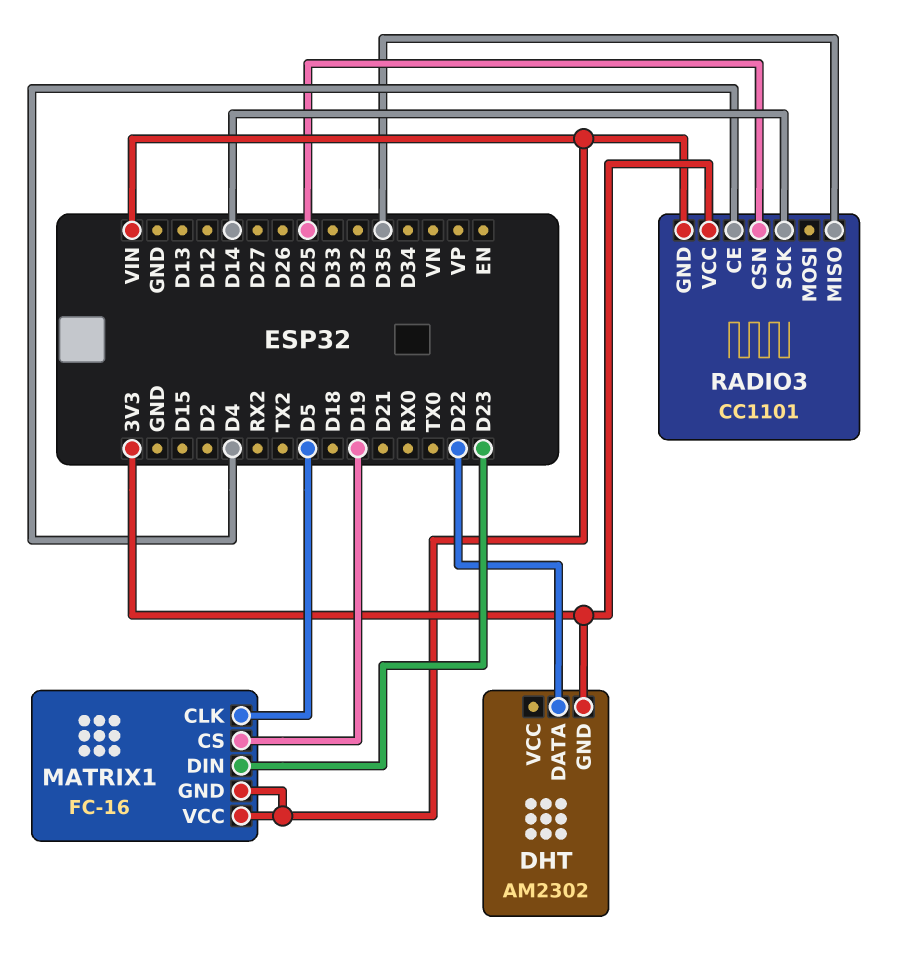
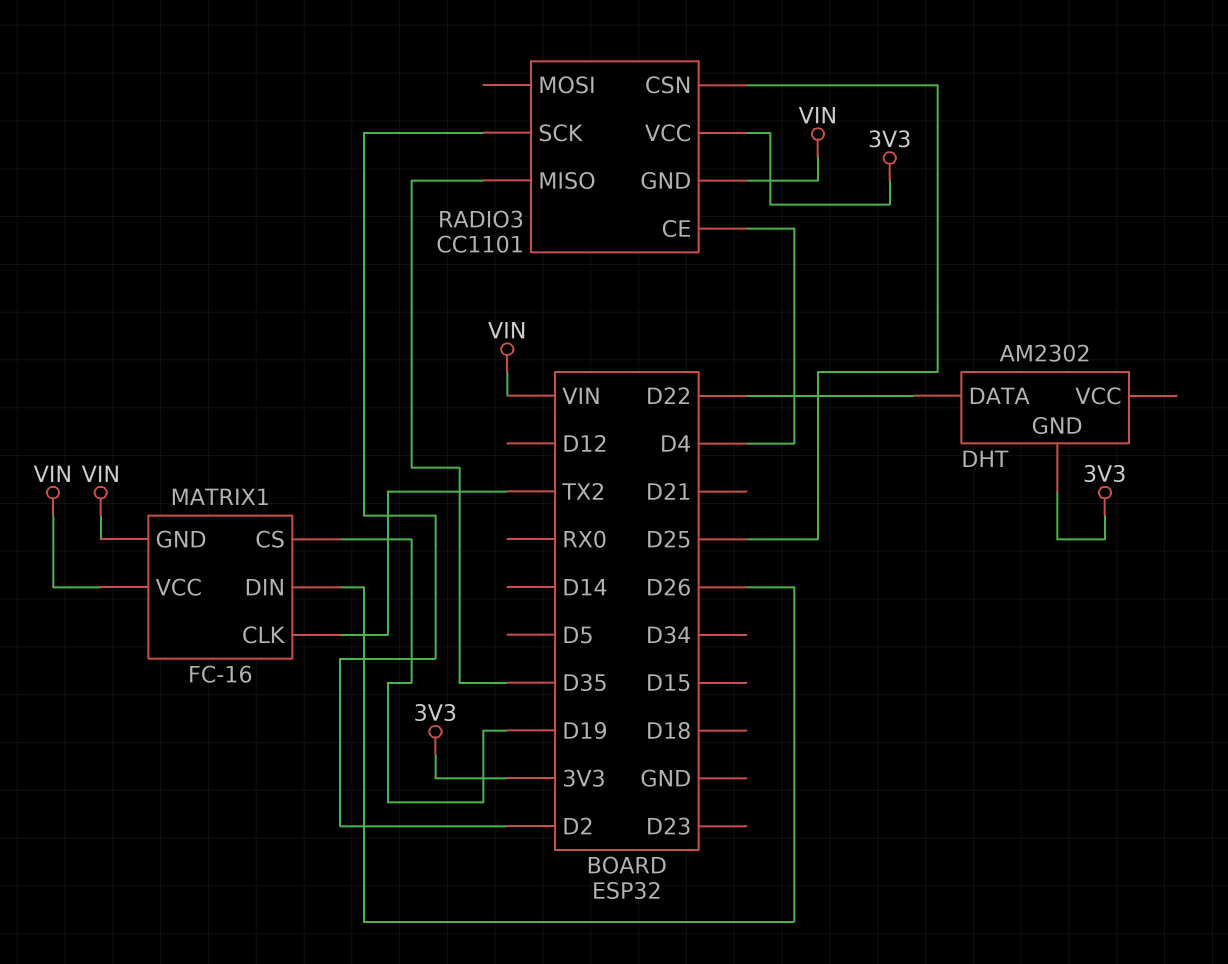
MATRIX1 pin CLK: D5 -> TX2
MATRIX1 pin DIN: D23 -> D26
RADIO3 pin SCK: D14 -> D2

